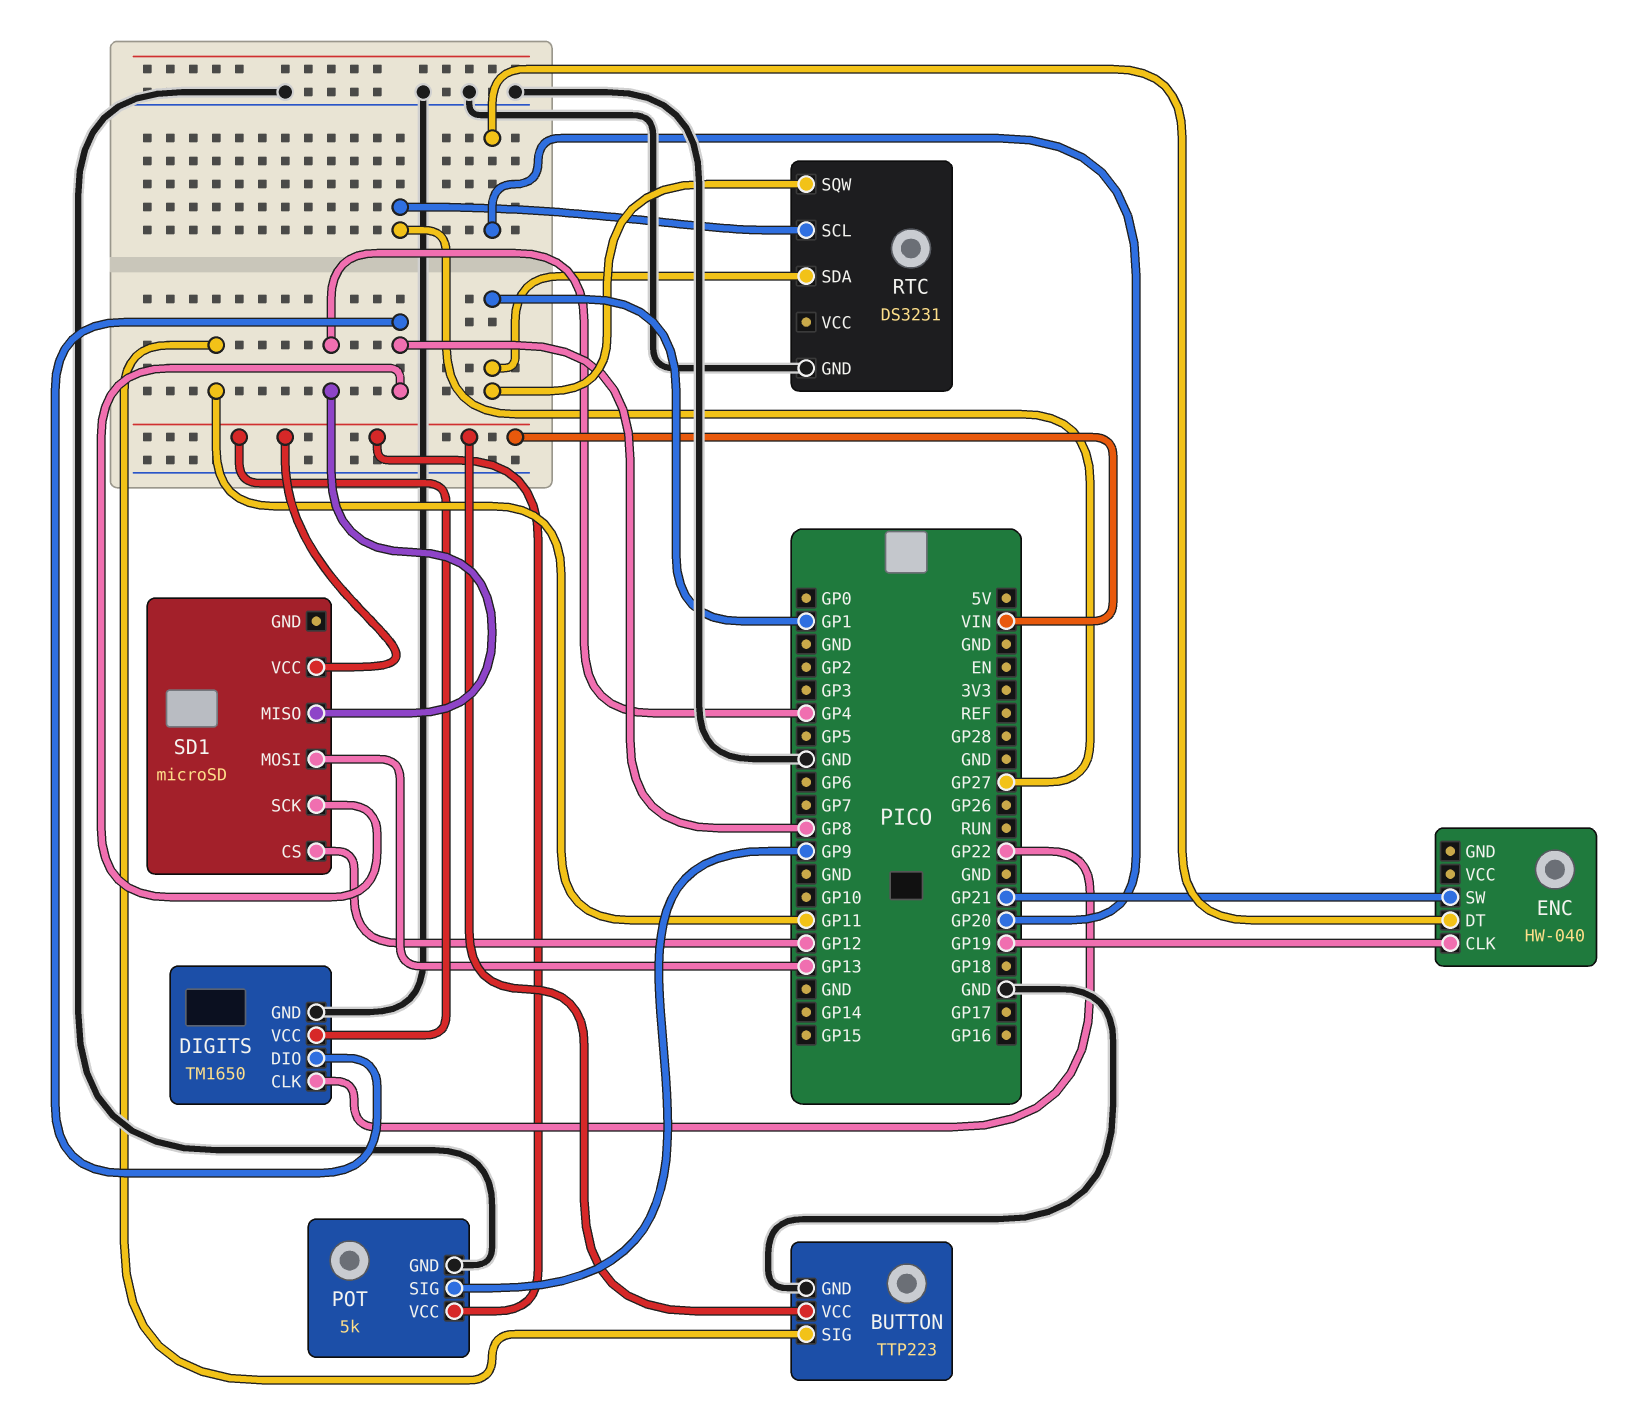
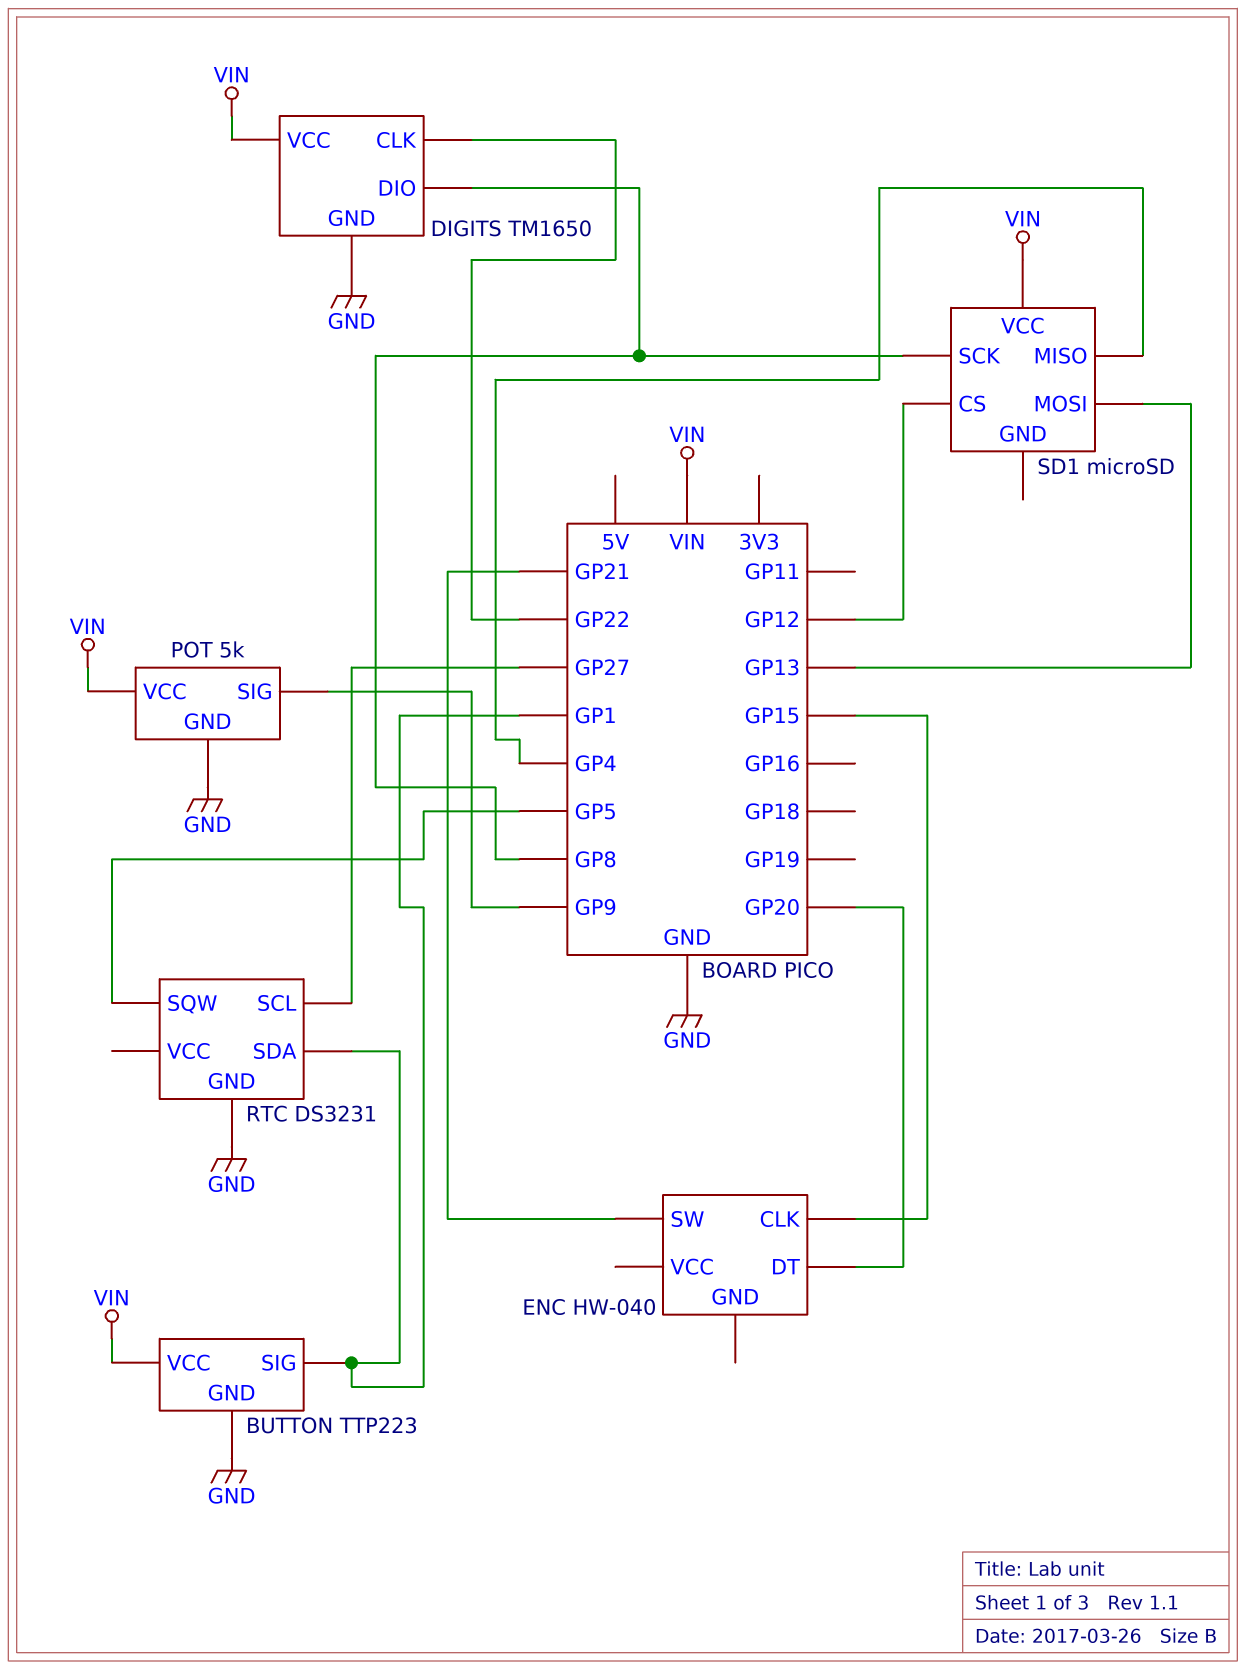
BUTTON pin SIG: GP11 -> GP1
ENC pin CLK: GP19 -> GP15
RTC pin SQW: GP1 -> GP5

